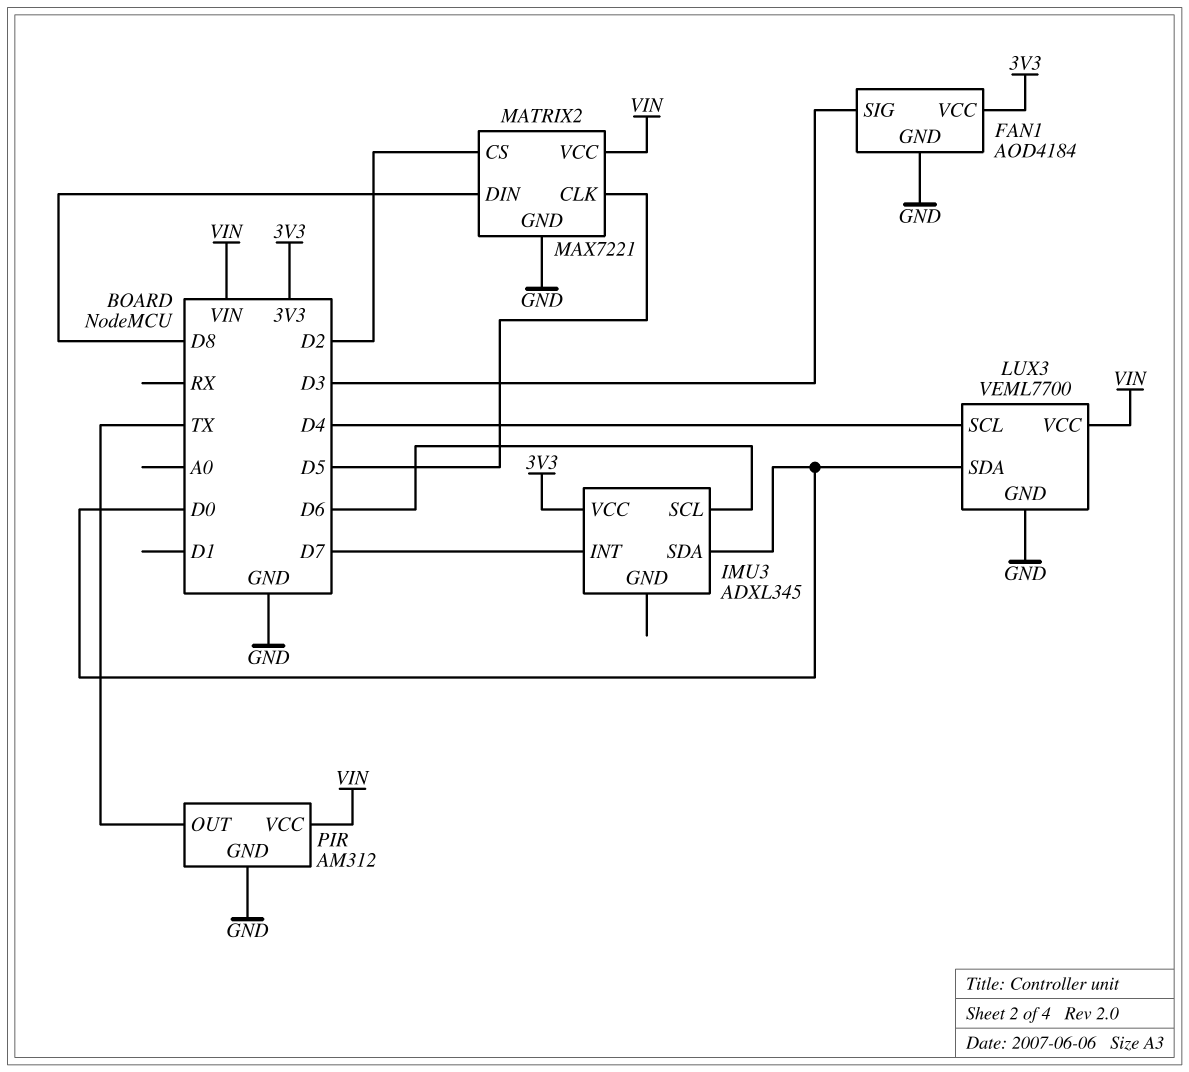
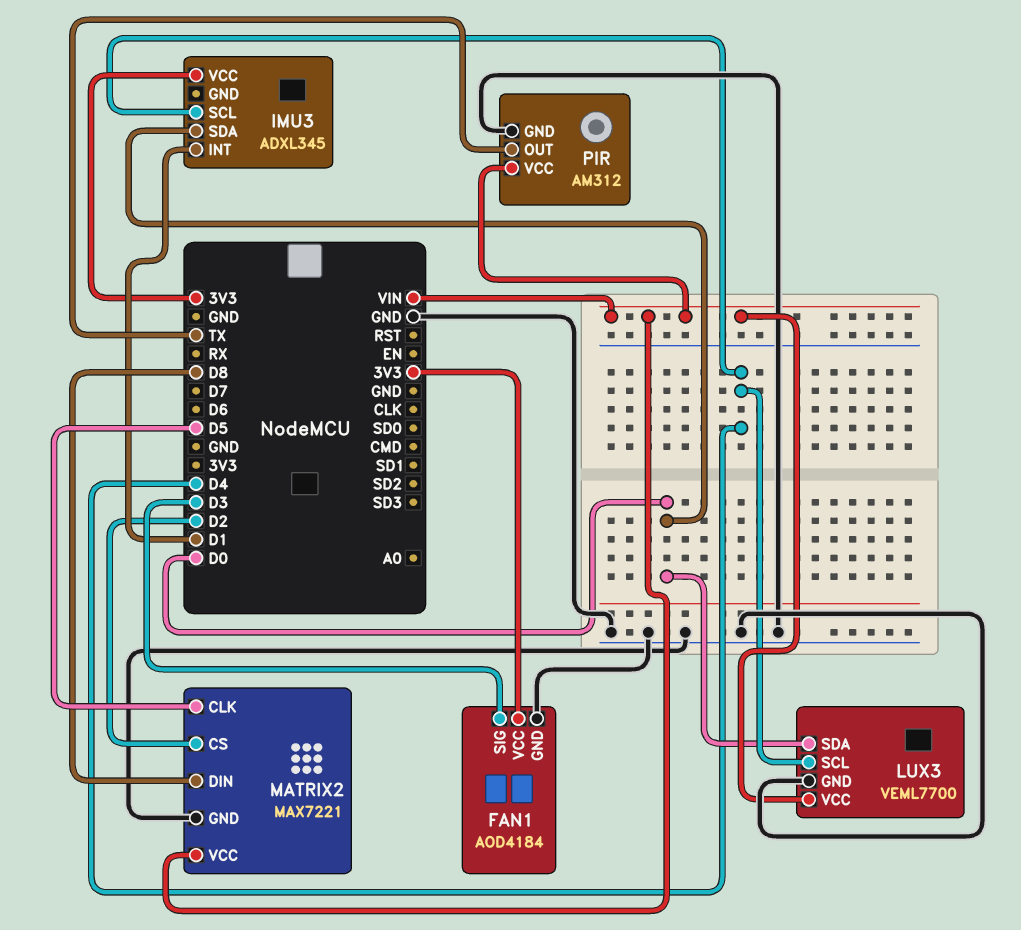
IMU3 pin INT: D7 -> D1
IMU3 pin SCL: D6 -> D4

